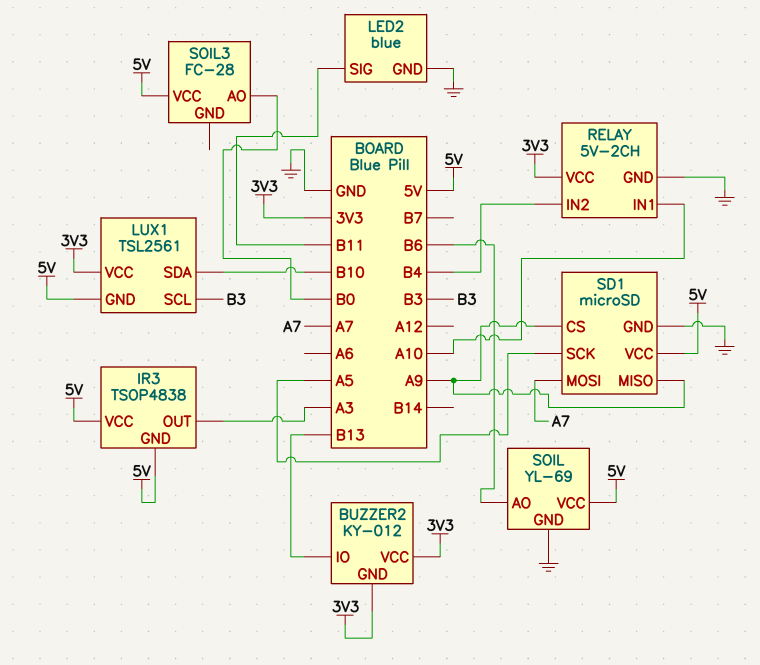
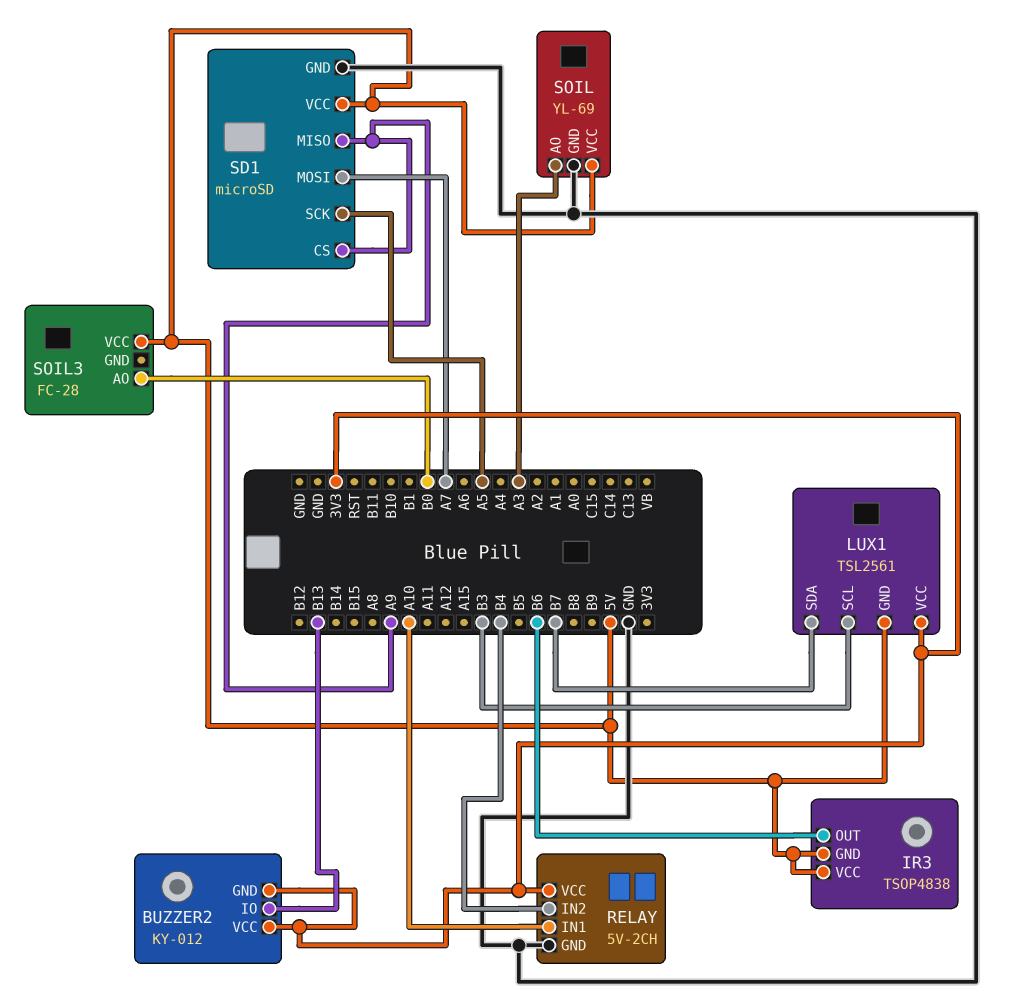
IR3 pin OUT: A3 -> B6
LED2: blue -> none
LED2 pin GND: GND -> none
LED2 pin SIG: B11 -> none
LUX1 pin SDA: B10 -> B7
SOIL pin AO: B6 -> A3

